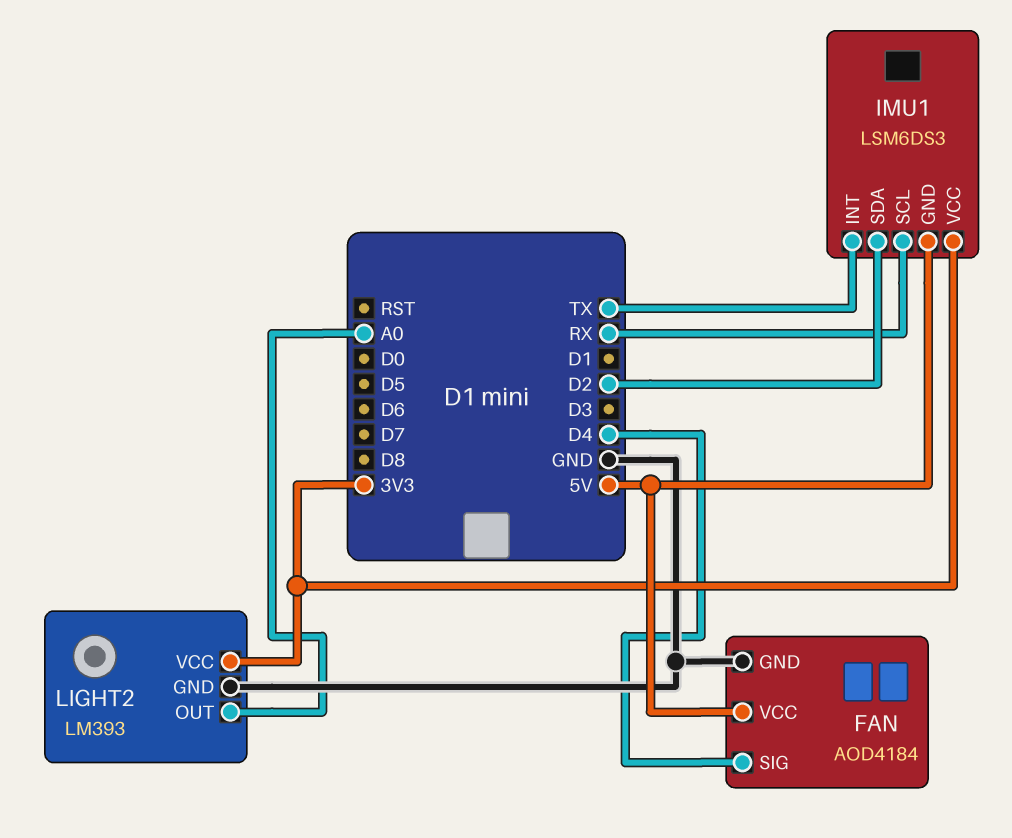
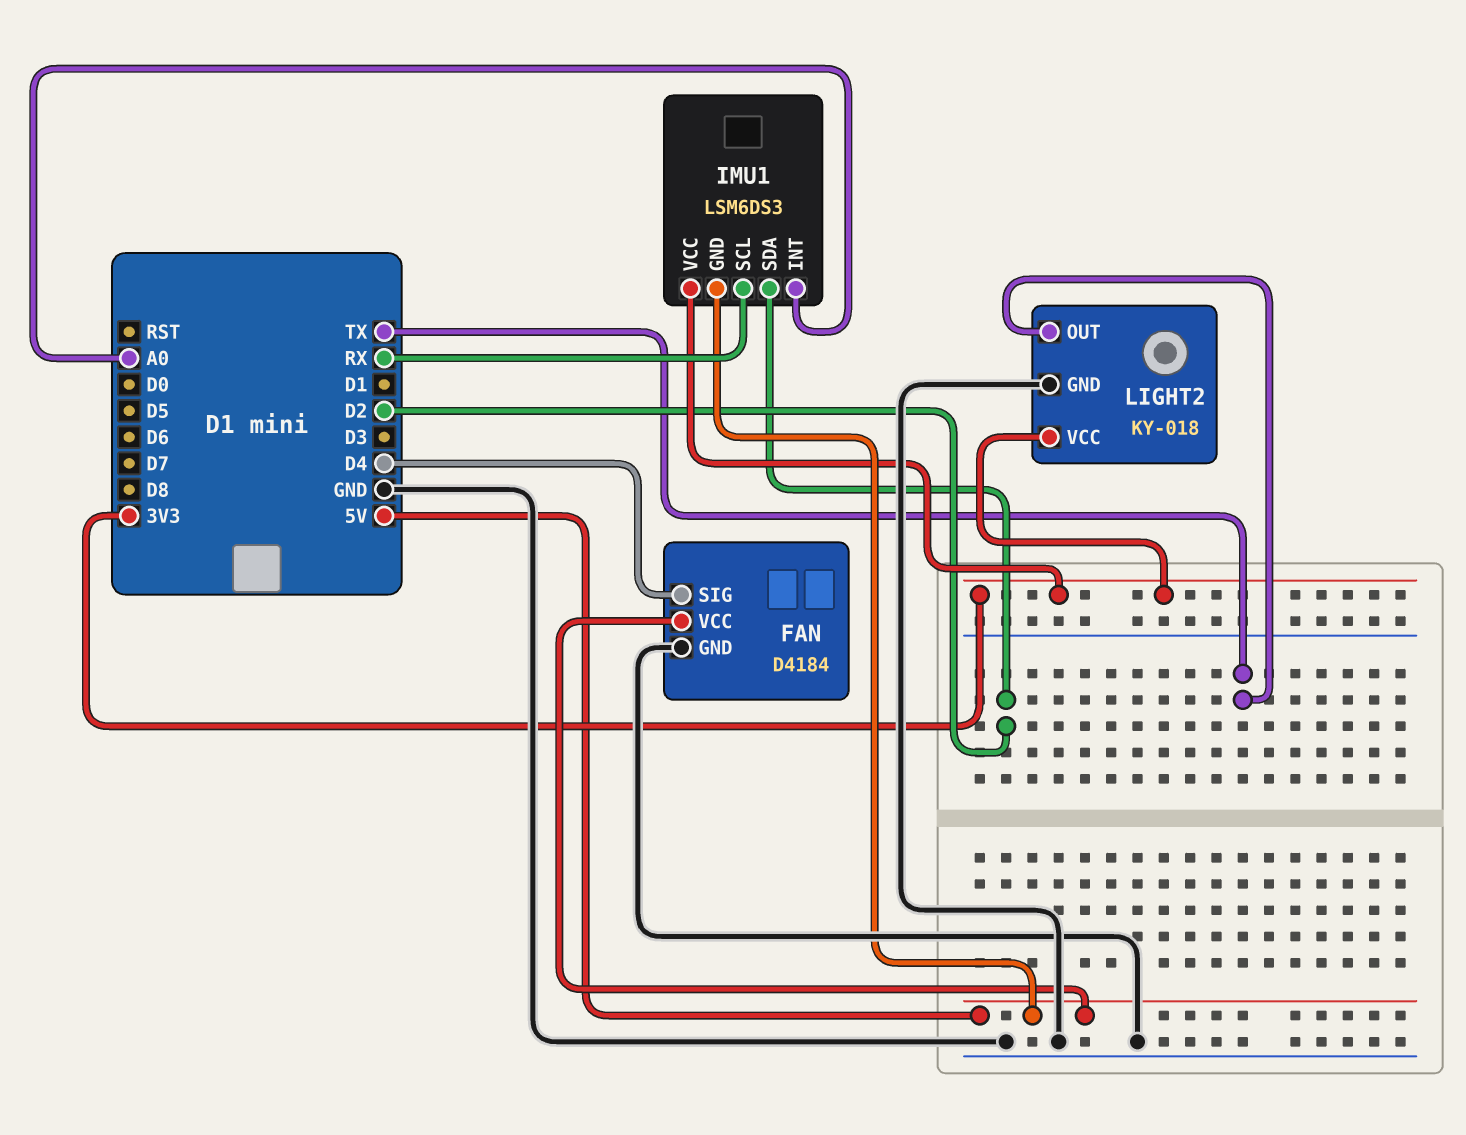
FAN: AOD4184 -> D4184
IMU1 pin INT: TX -> A0
LIGHT2: LM393 -> KY-018
LIGHT2 pin OUT: A0 -> TX

